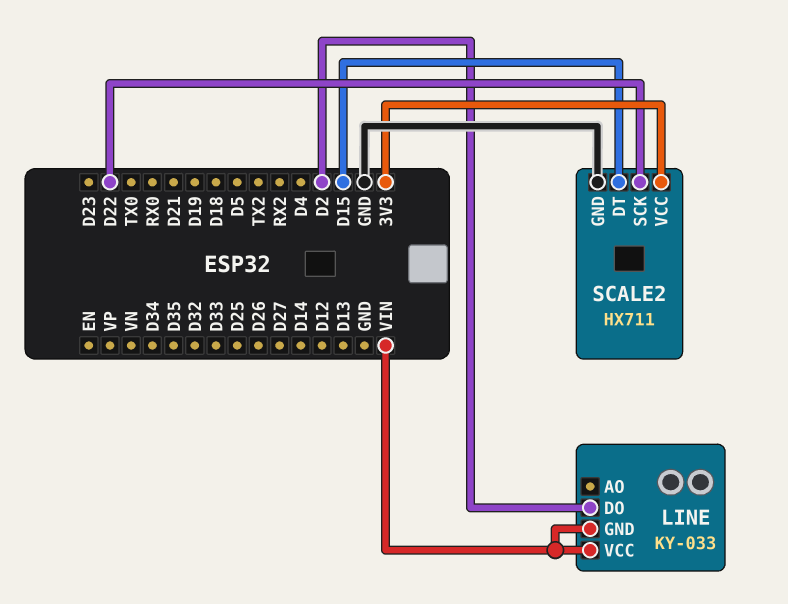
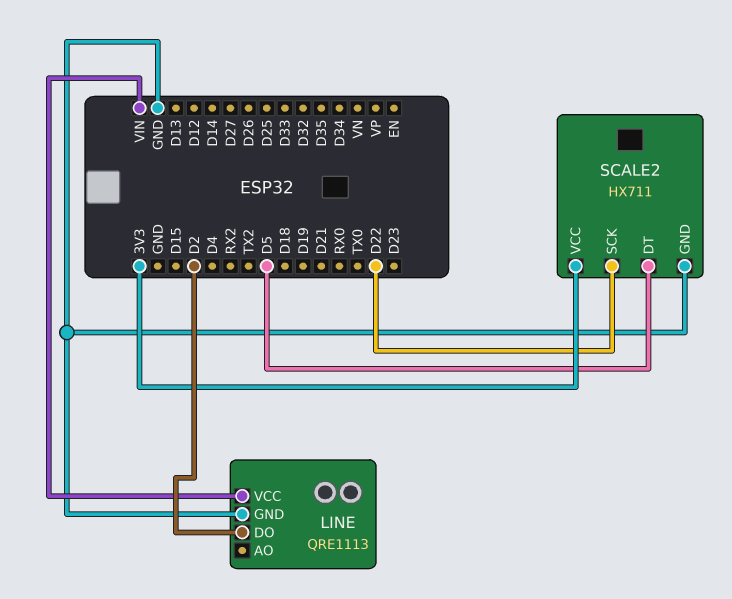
LINE: KY-033 -> QRE1113
LINE pin GND: VIN -> GND
SCALE2 pin DT: D15 -> D5

